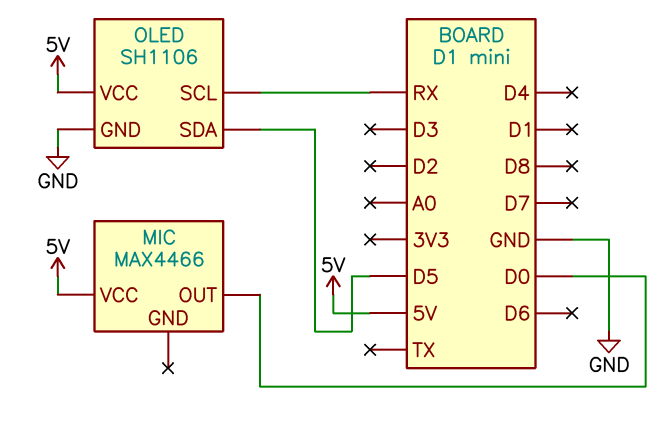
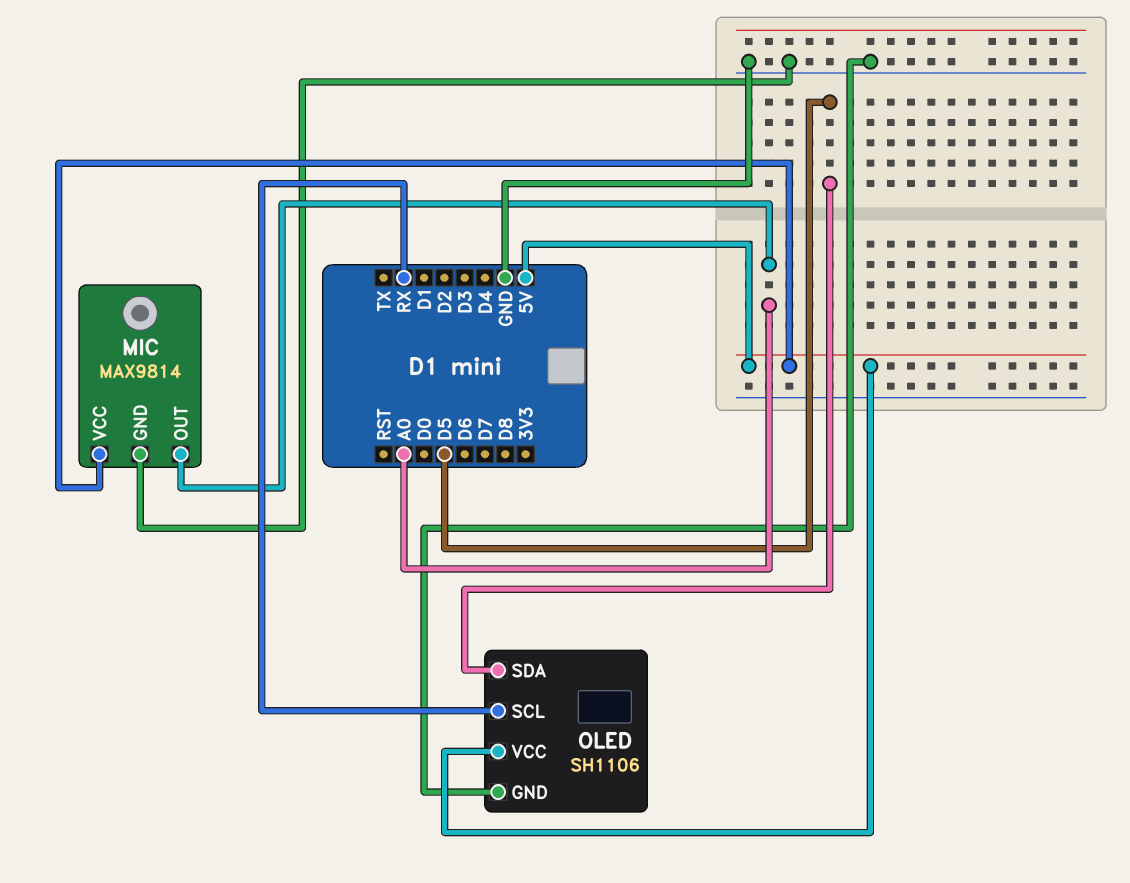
MIC: MAX4466 -> MAX9814
MIC pin GND: none -> GND
MIC pin OUT: D0 -> A0

